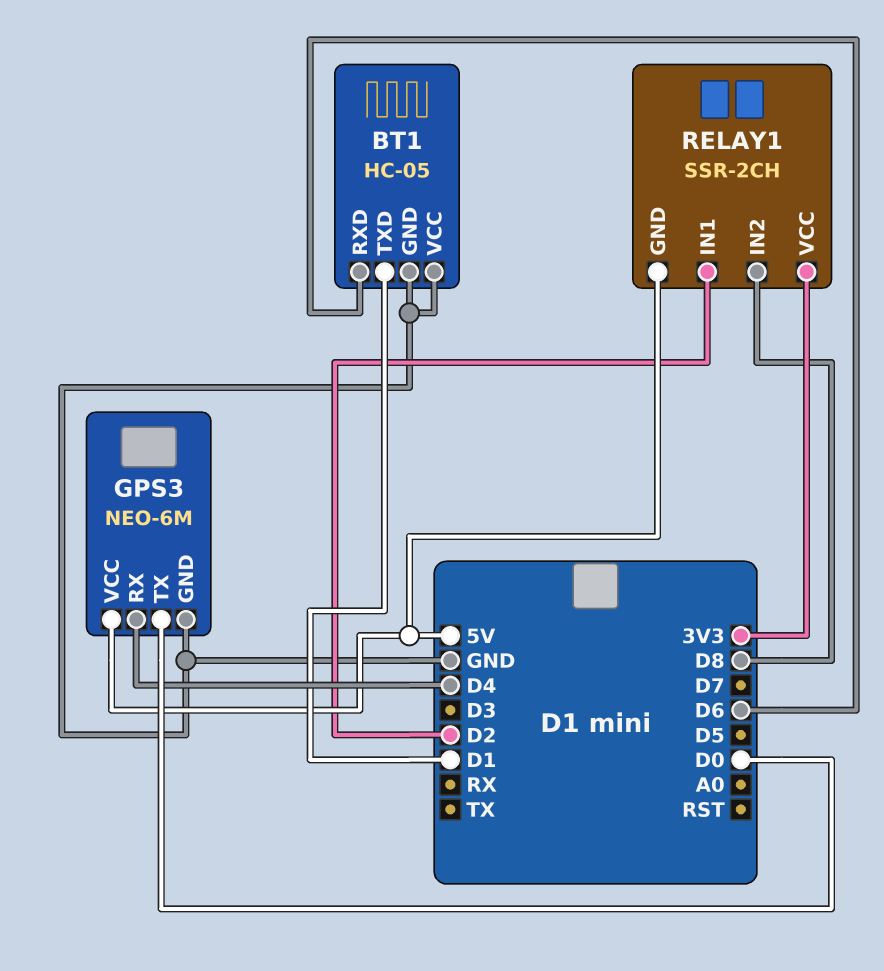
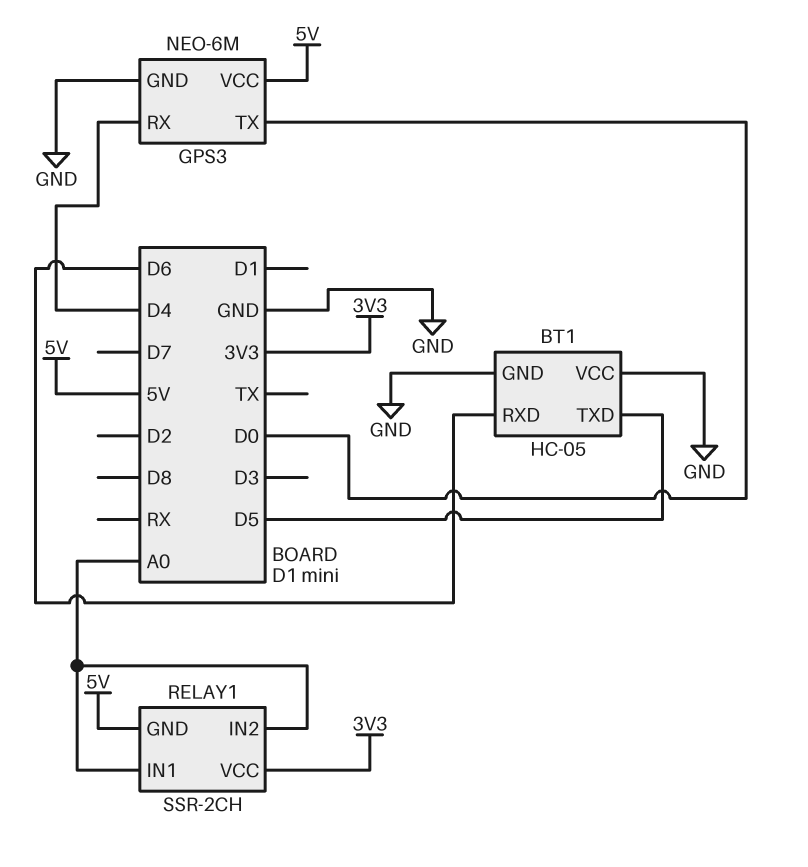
BT1 pin TXD: D1 -> D5
RELAY1 pin IN1: D2 -> A0
RELAY1 pin IN2: D8 -> A0

